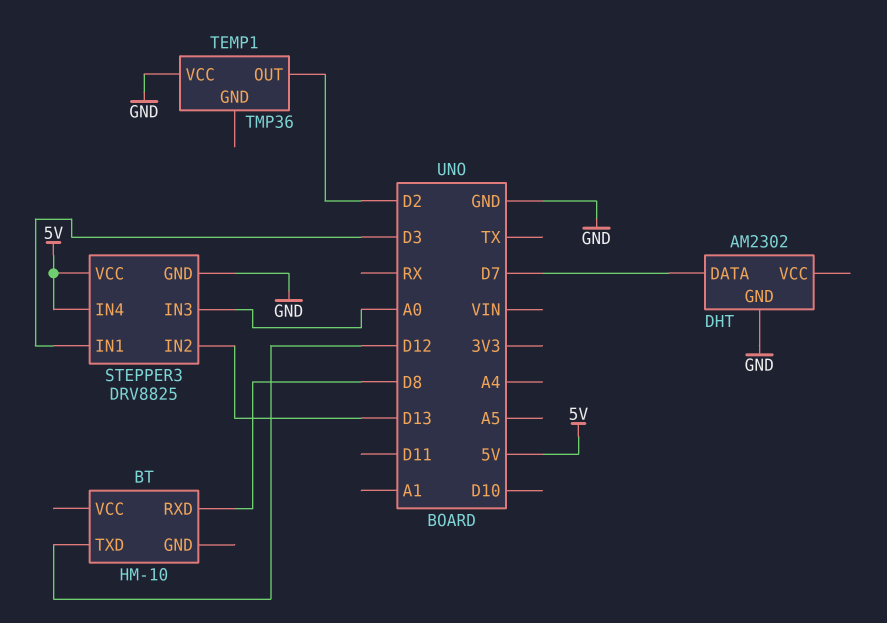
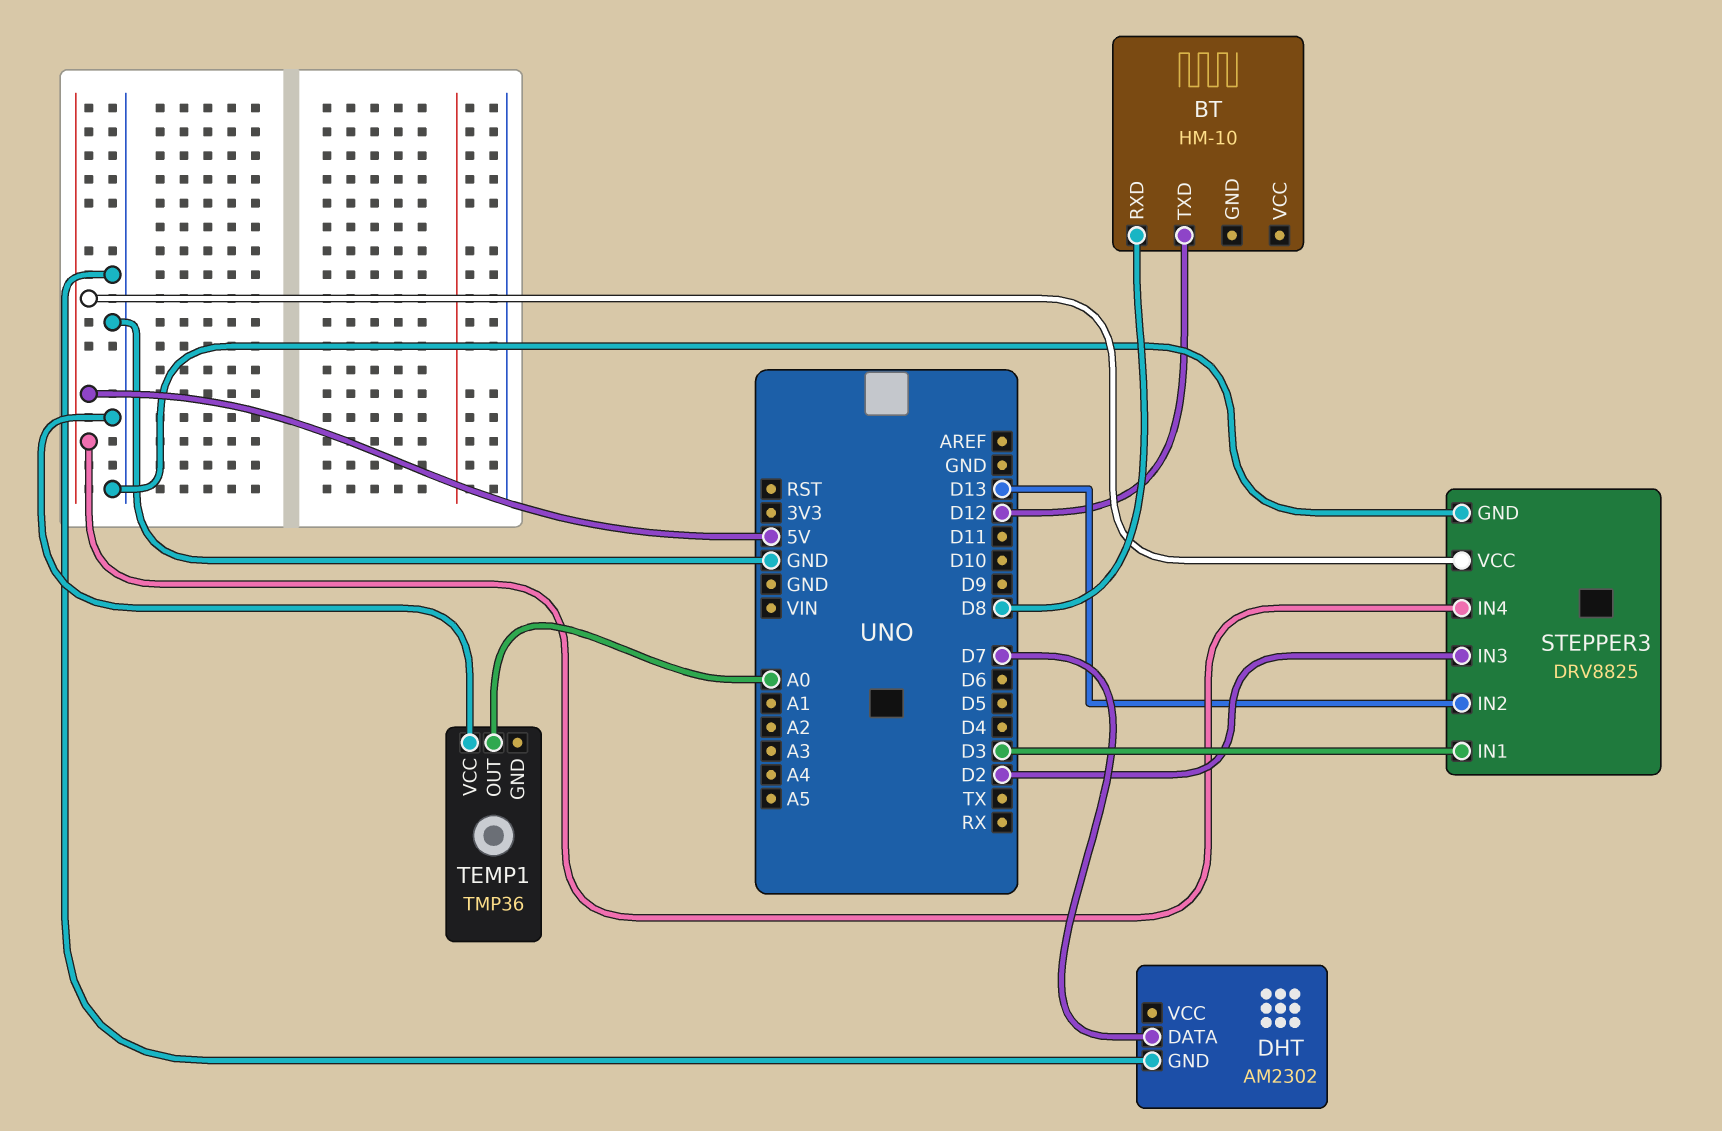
STEPPER3 pin IN3: A0 -> D2
TEMP1 pin OUT: D2 -> A0

